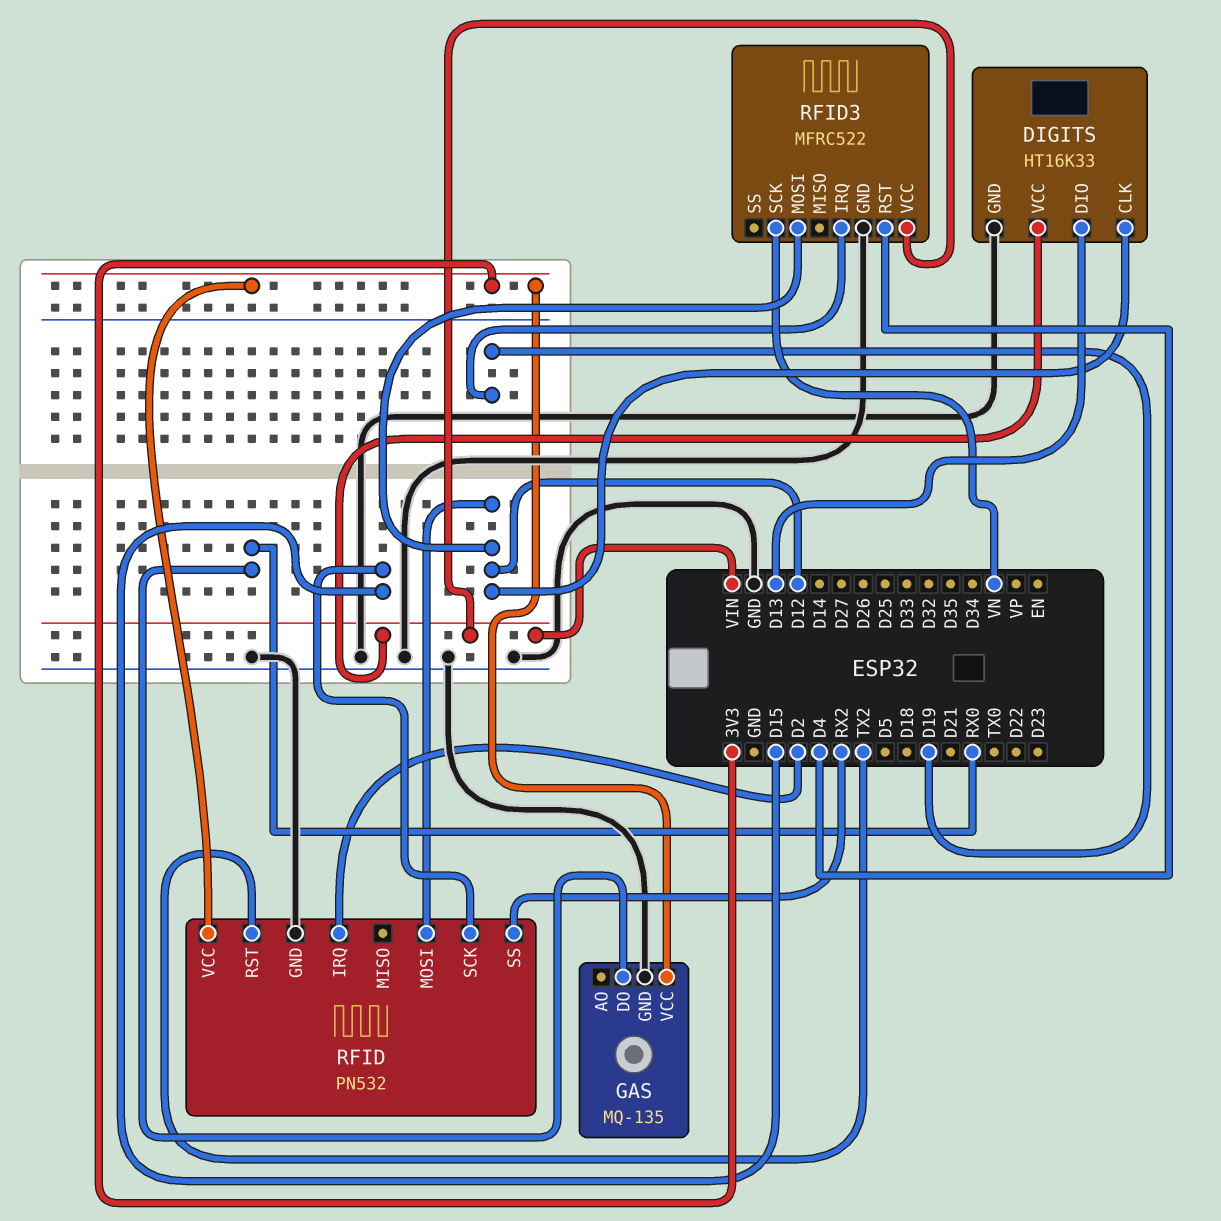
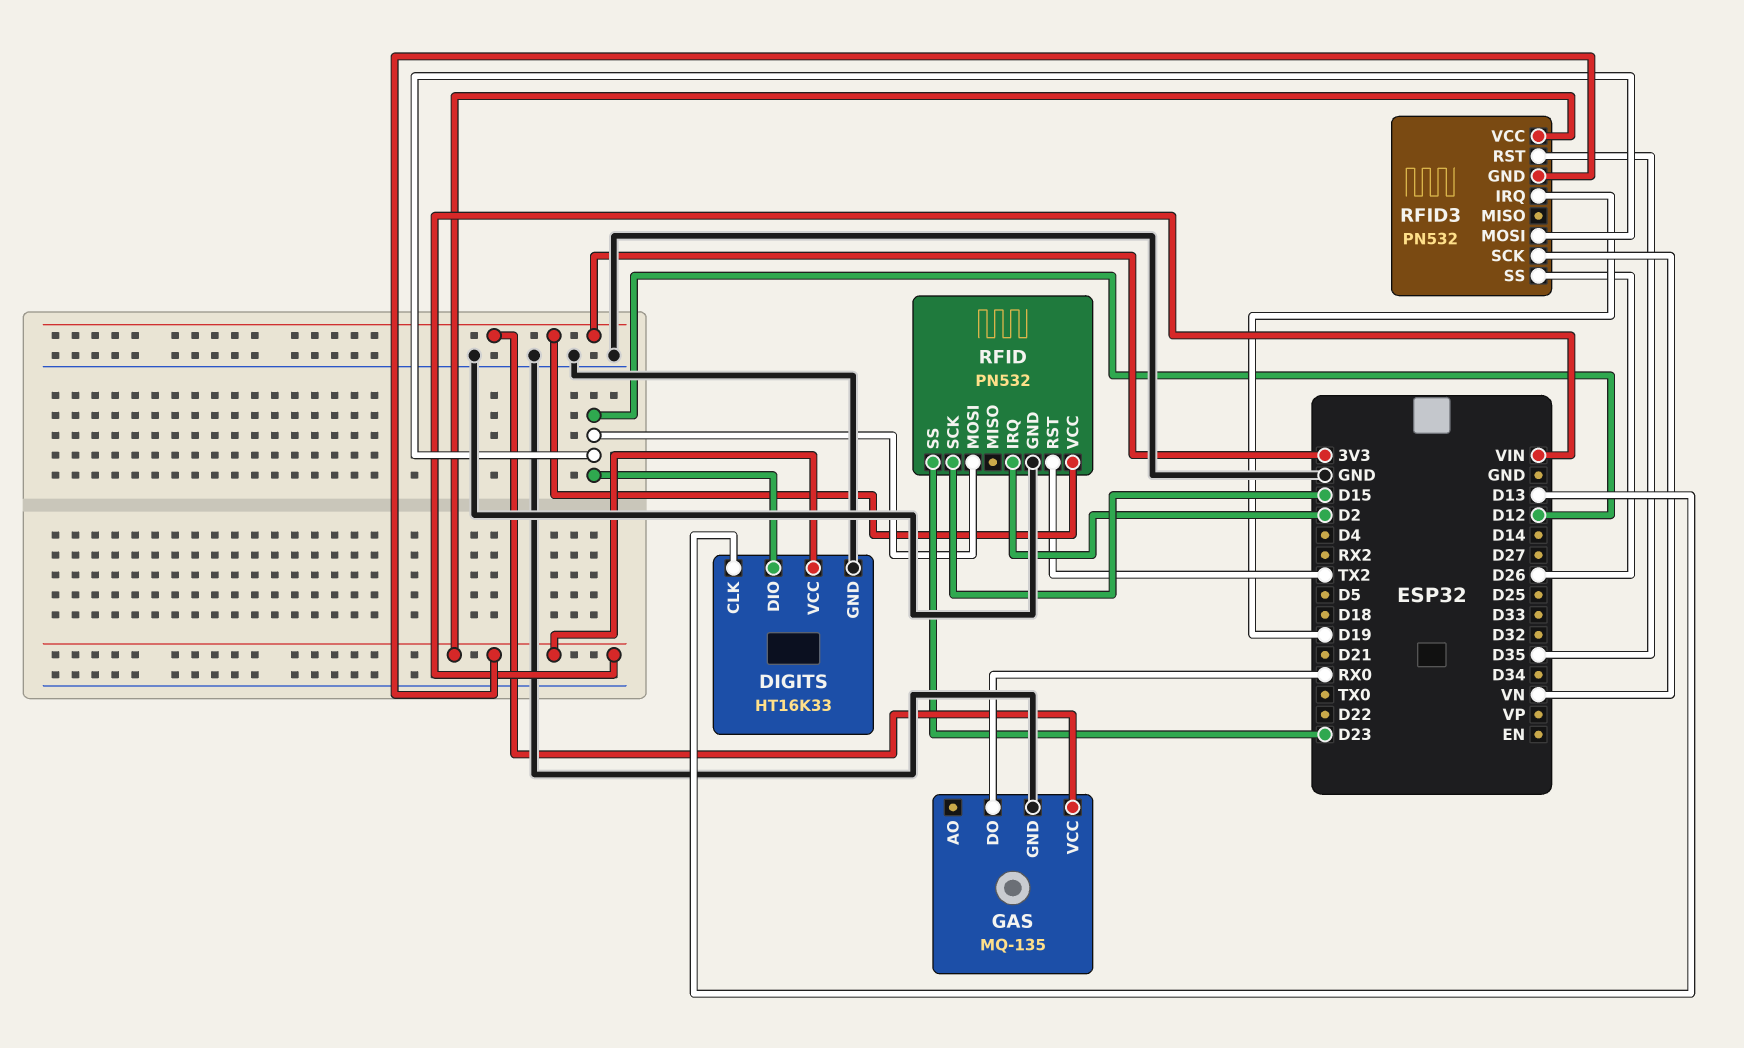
DIGITS pin CLK: D12 -> D13
DIGITS pin DIO: D13 -> D12
RFID pin SS: RX2 -> D23
RFID3: MFRC522 -> PN532
RFID3 pin GND: GND -> VIN
RFID3 pin RST: D4 -> D35
RFID3 pin SS: none -> D26

